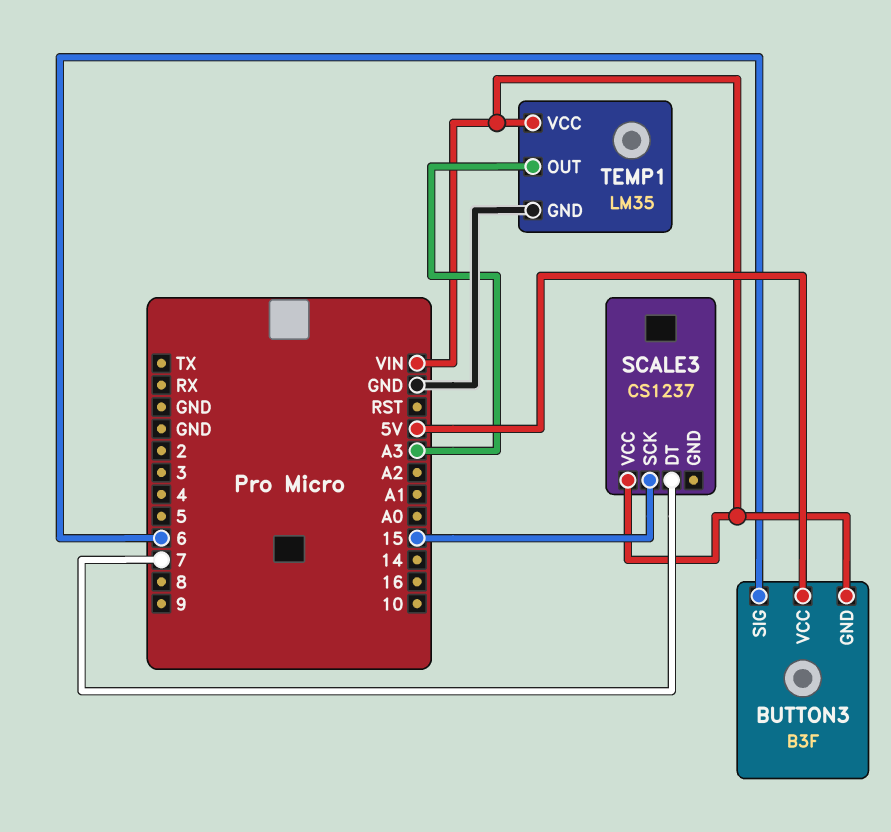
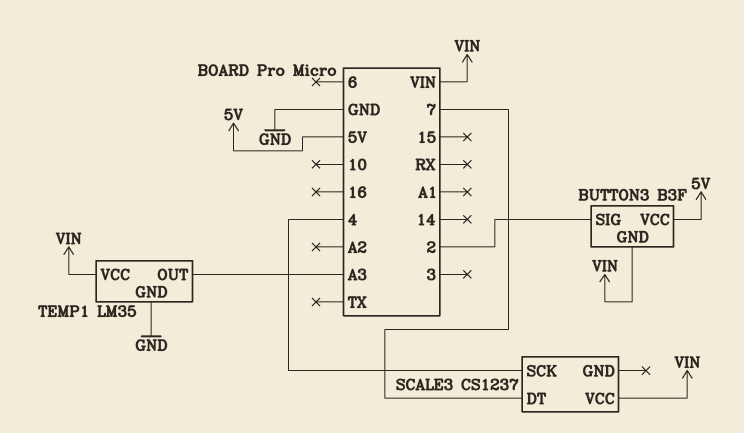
BUTTON3 pin SIG: 6 -> 2
SCALE3 pin SCK: 15 -> 4

